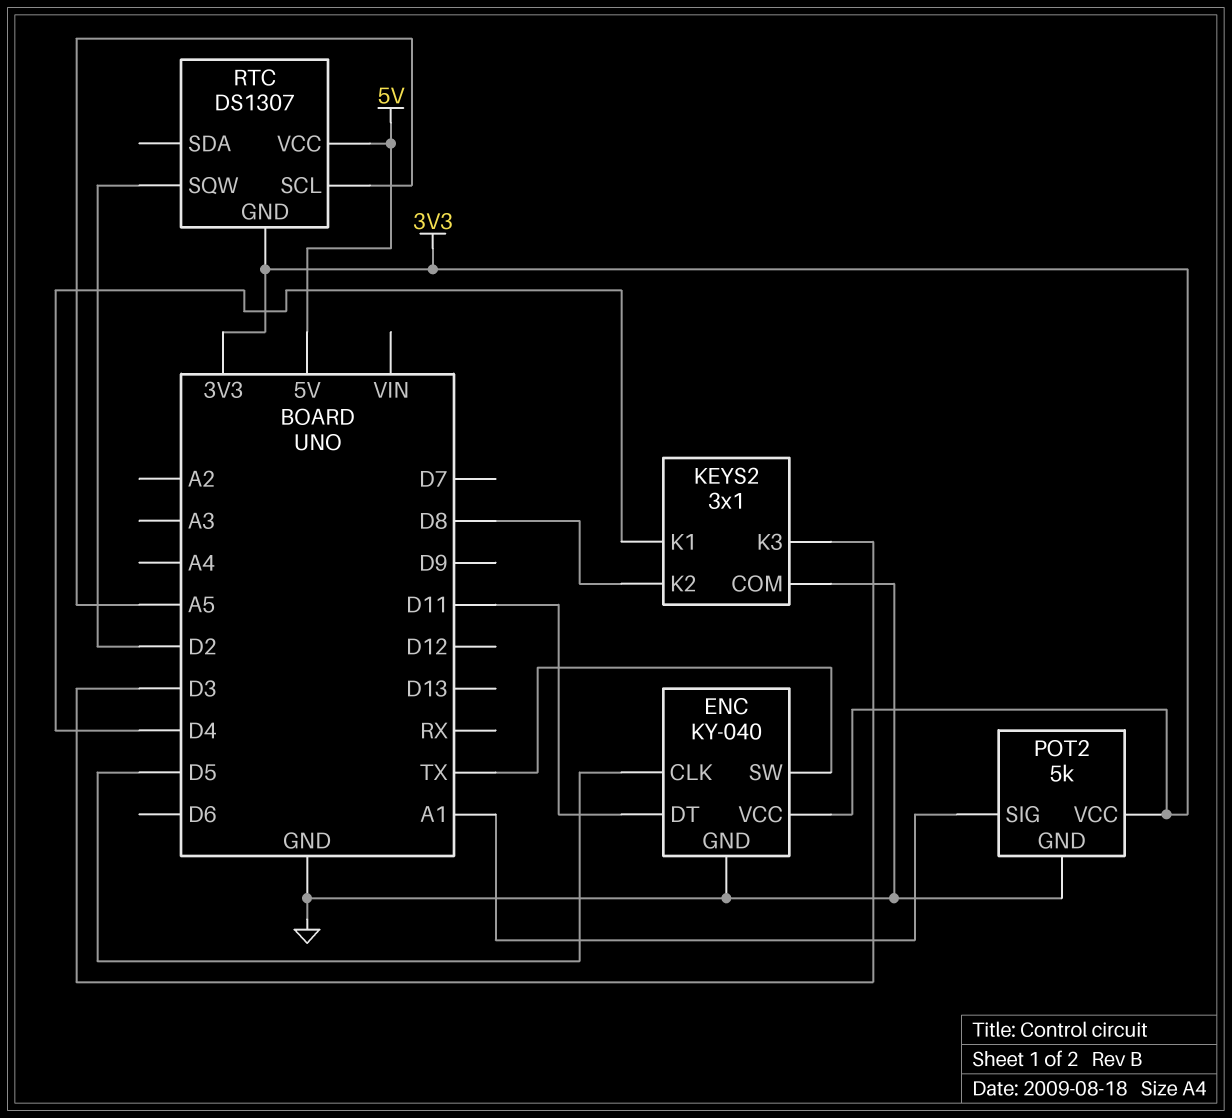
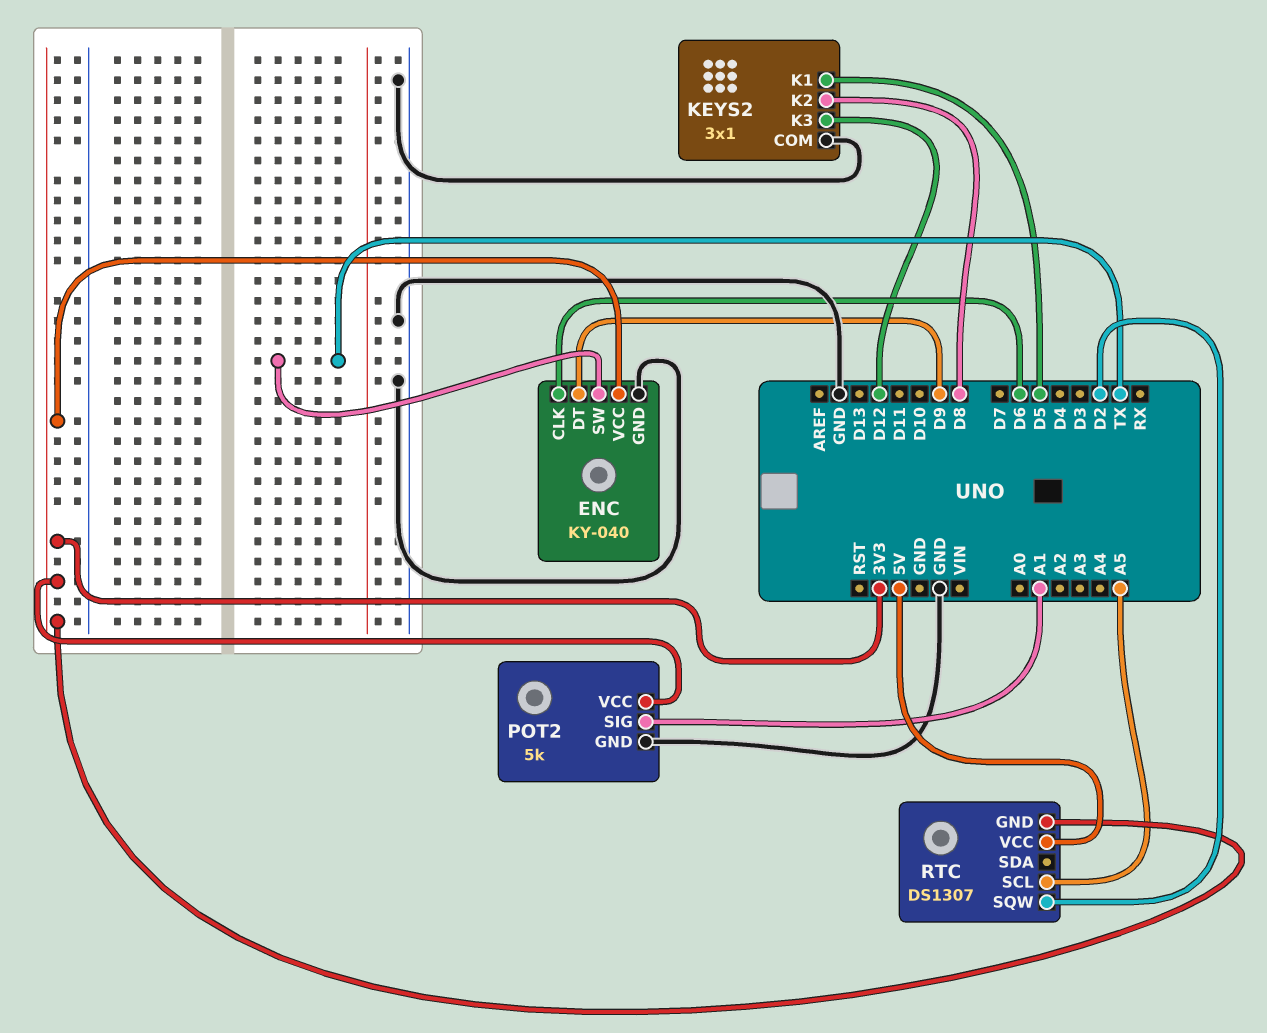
ENC pin CLK: D5 -> D6
ENC pin DT: D11 -> D9
KEYS2 pin K1: D4 -> D5
KEYS2 pin K3: D3 -> D12

